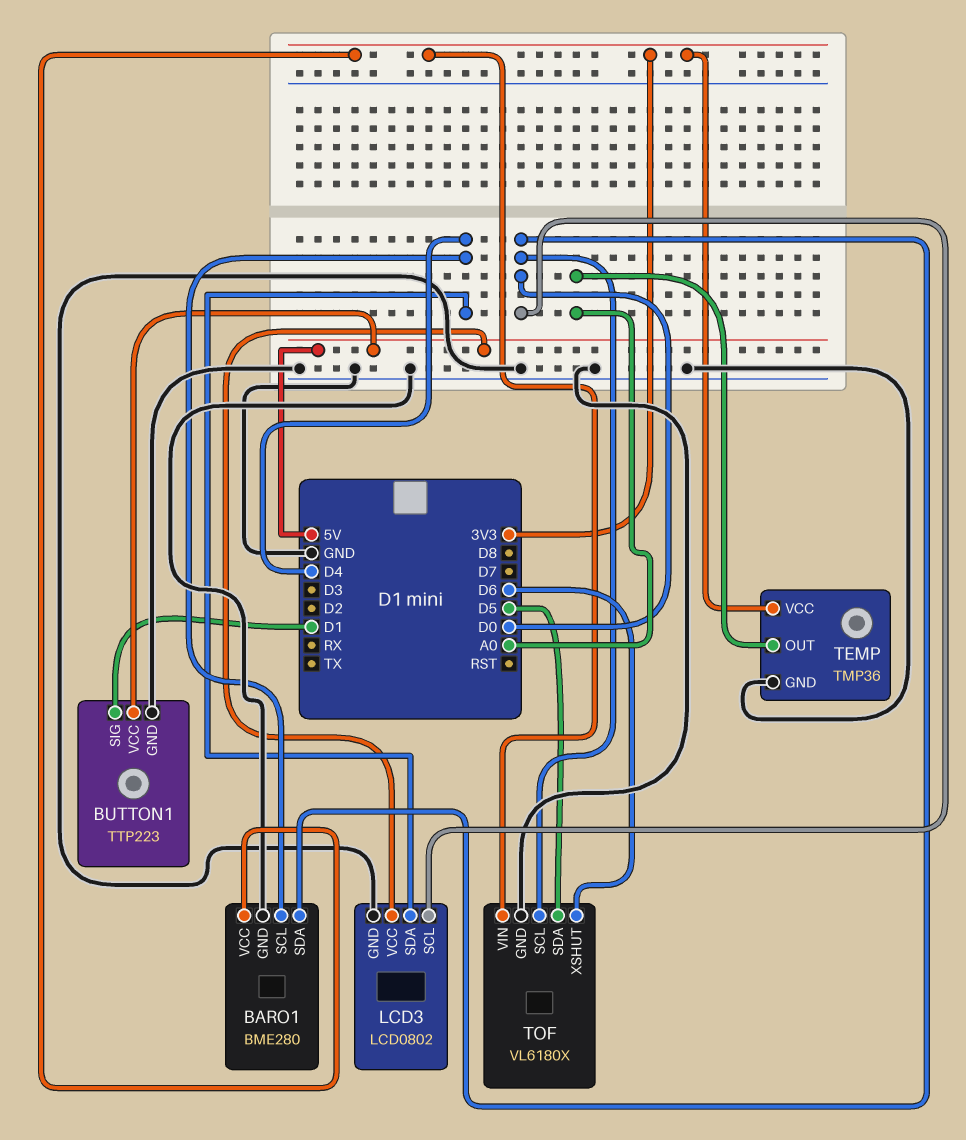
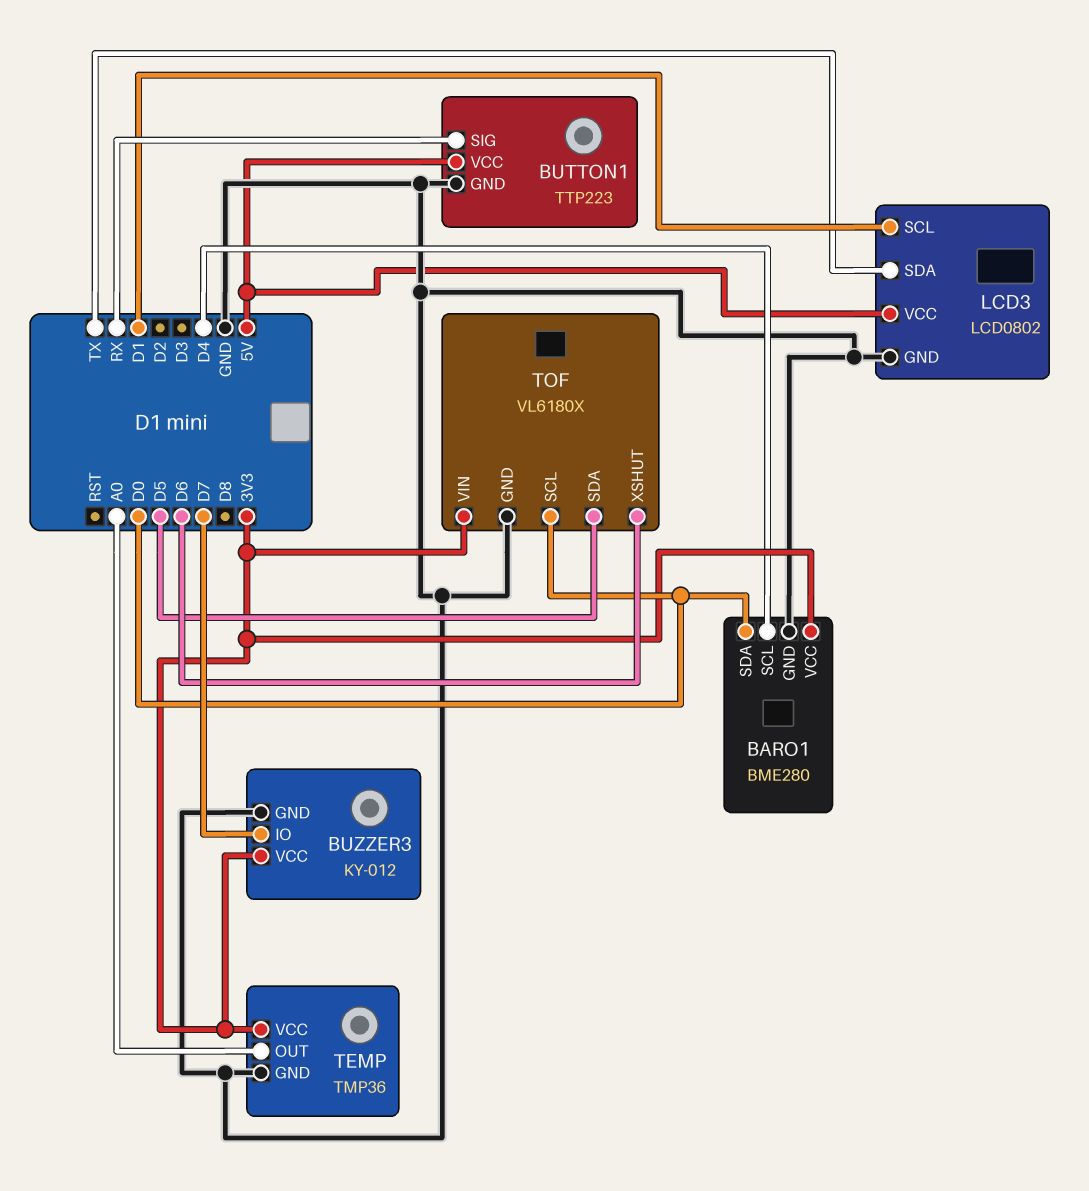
BUTTON1 pin SIG: D1 -> RX
BUZZER3: none -> KY-012
BUZZER3 pin GND: none -> GND
BUZZER3 pin IO: none -> D7
BUZZER3 pin VCC: none -> 3V3
LCD3 pin SCL: D0 -> D1
LCD3 pin SDA: D4 -> TX

